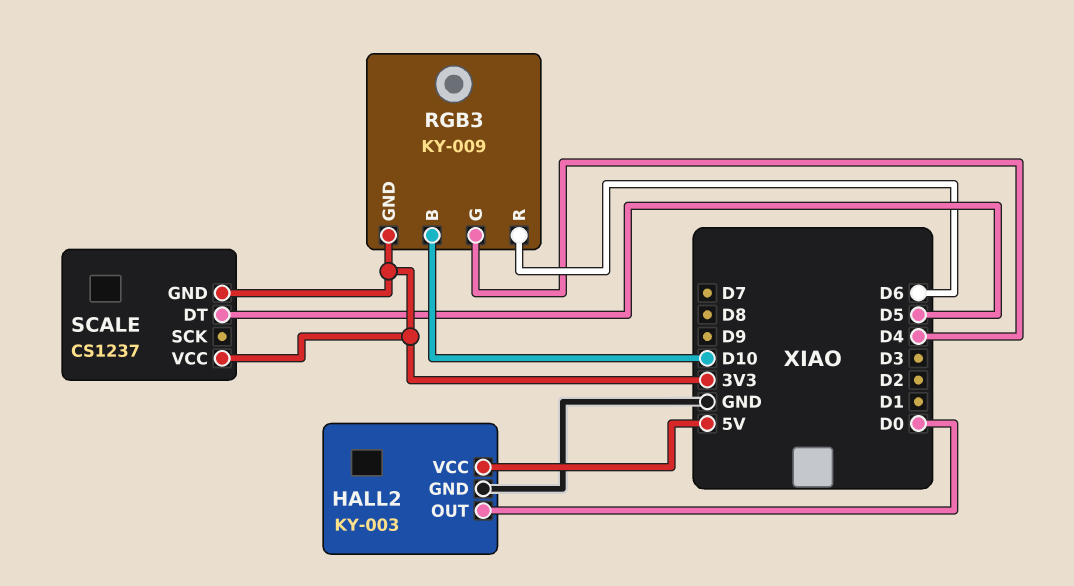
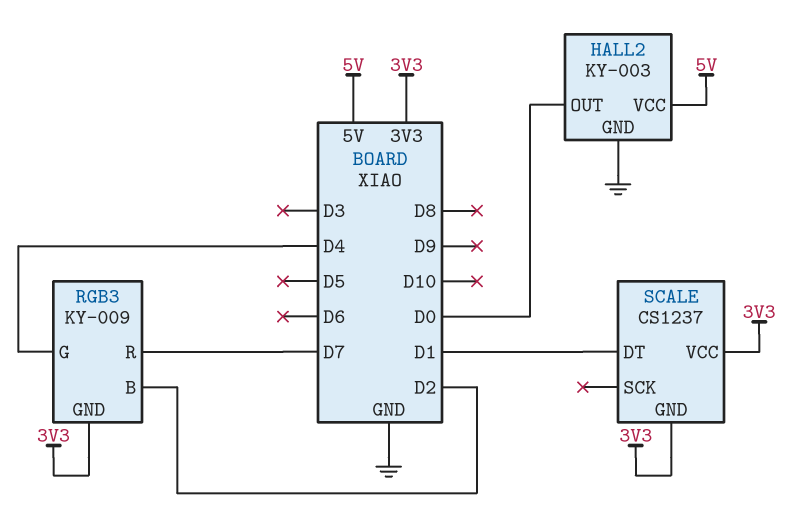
RGB3 pin B: D10 -> D2
RGB3 pin R: D6 -> D7
SCALE pin DT: D5 -> D1

